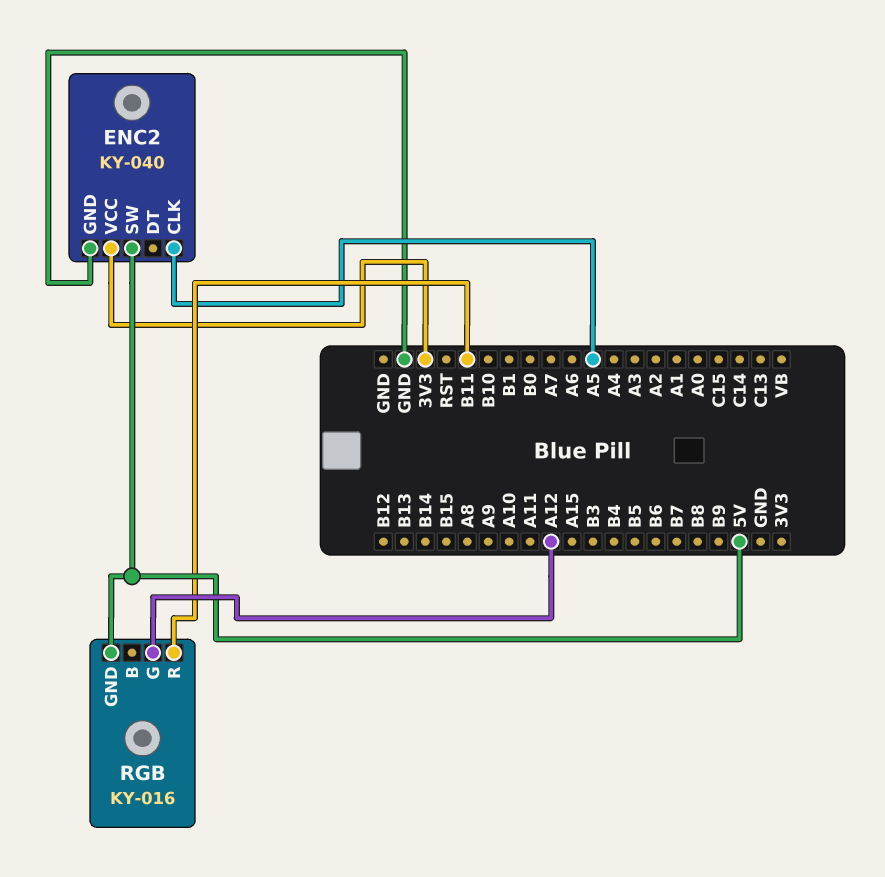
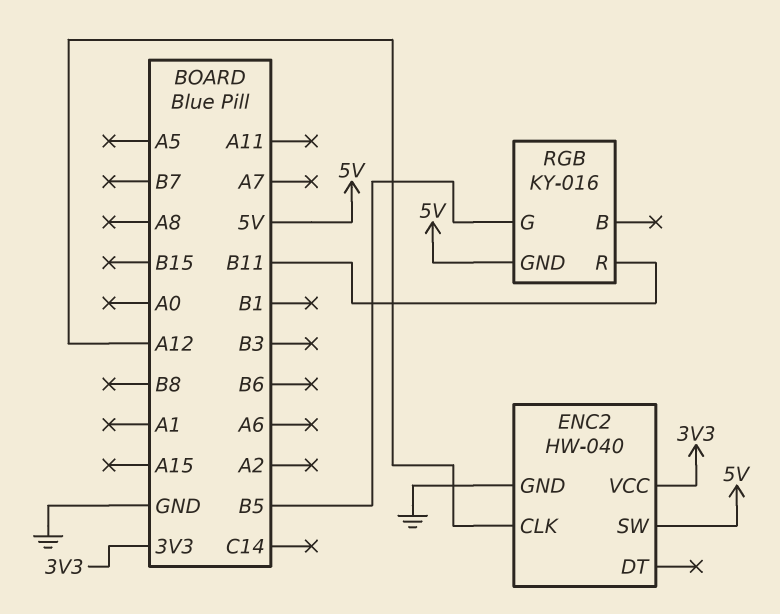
ENC2: KY-040 -> HW-040
ENC2 pin CLK: A5 -> A12
RGB pin G: A12 -> B5

